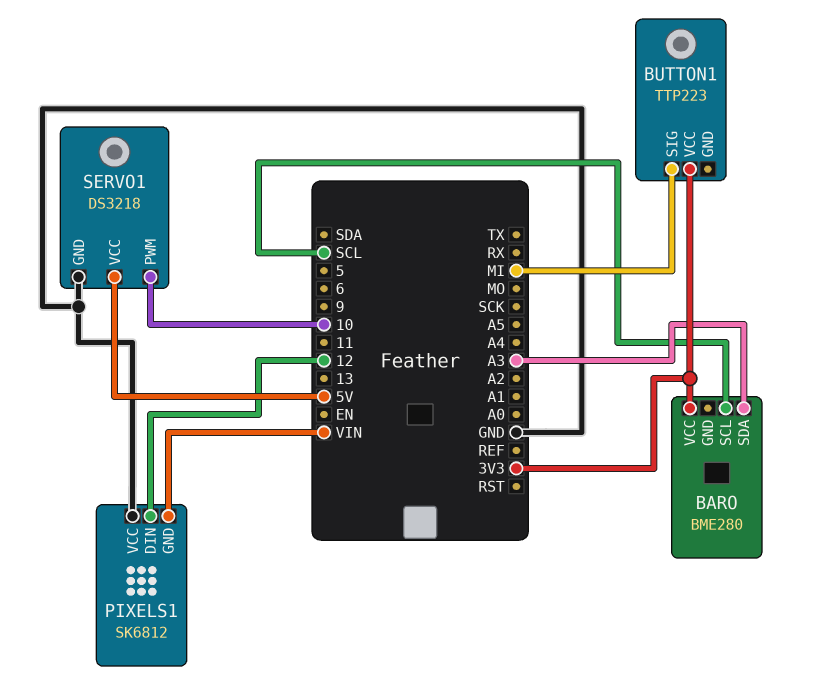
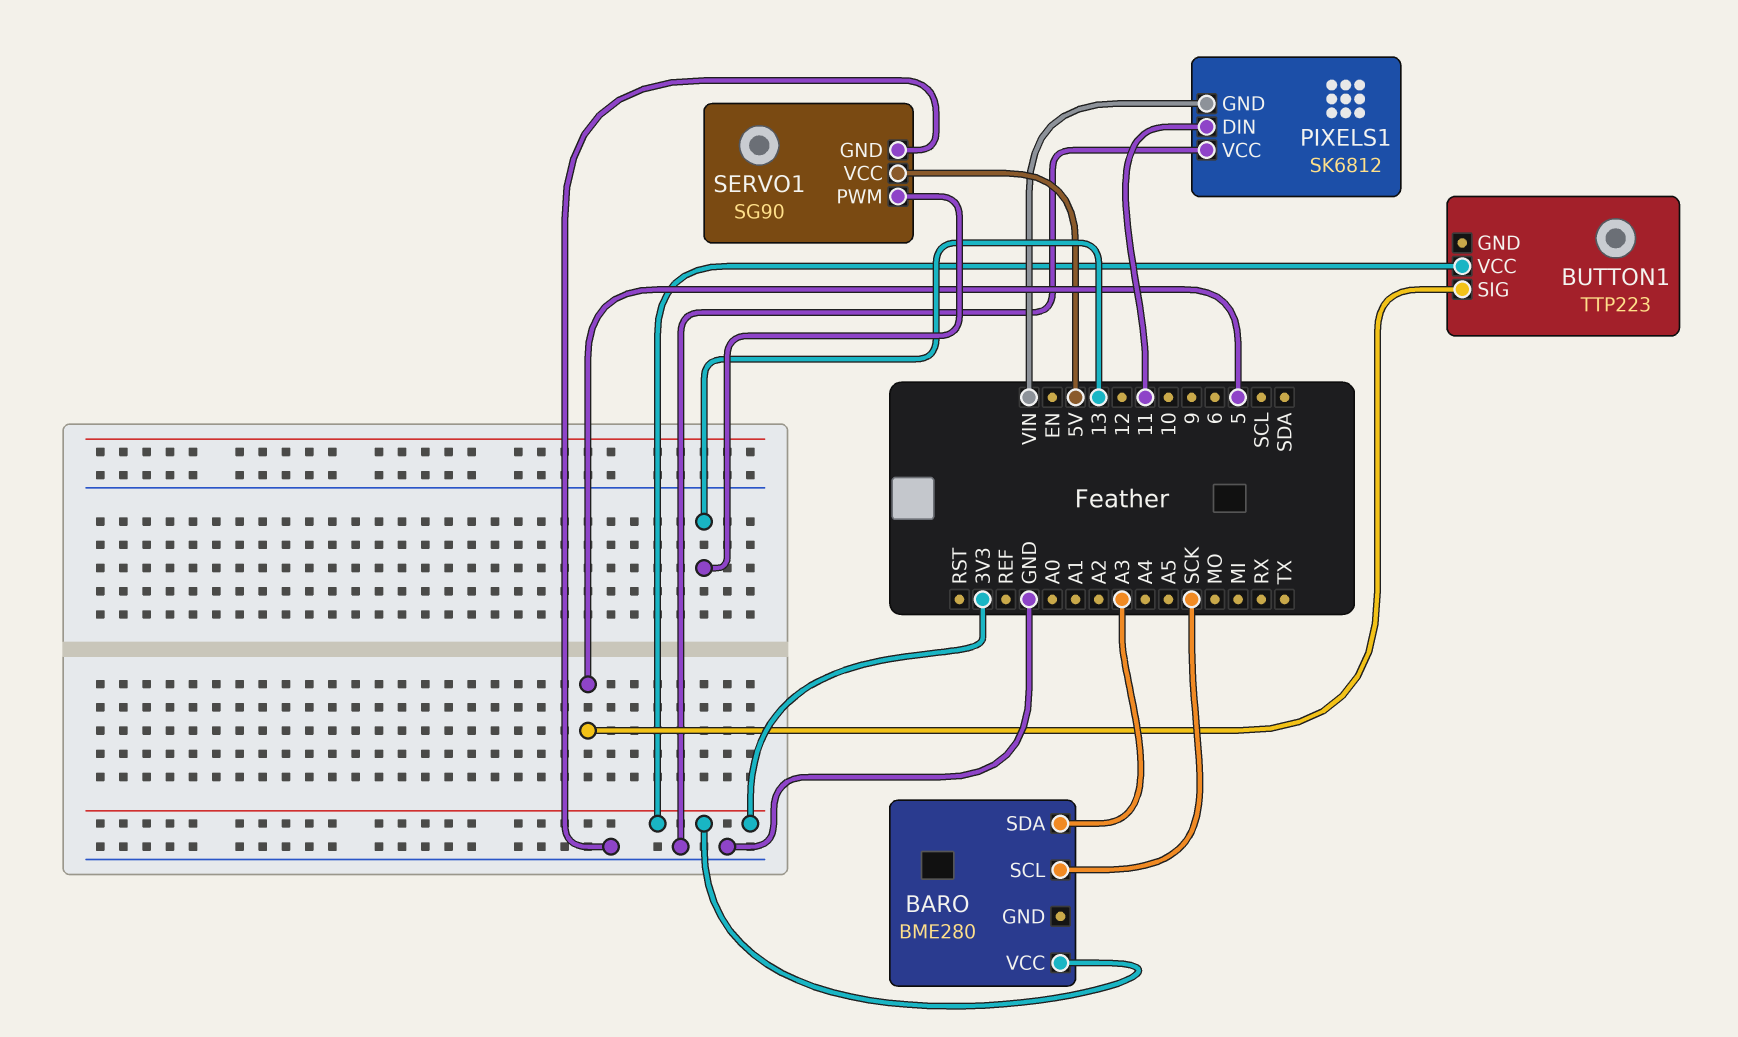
BARO pin SCL: SCL -> SCK
BUTTON1 pin SIG: MI -> 5
PIXELS1 pin DIN: 12 -> 11
SERVO1: DS3218 -> SG90
SERVO1 pin PWM: 10 -> 13

